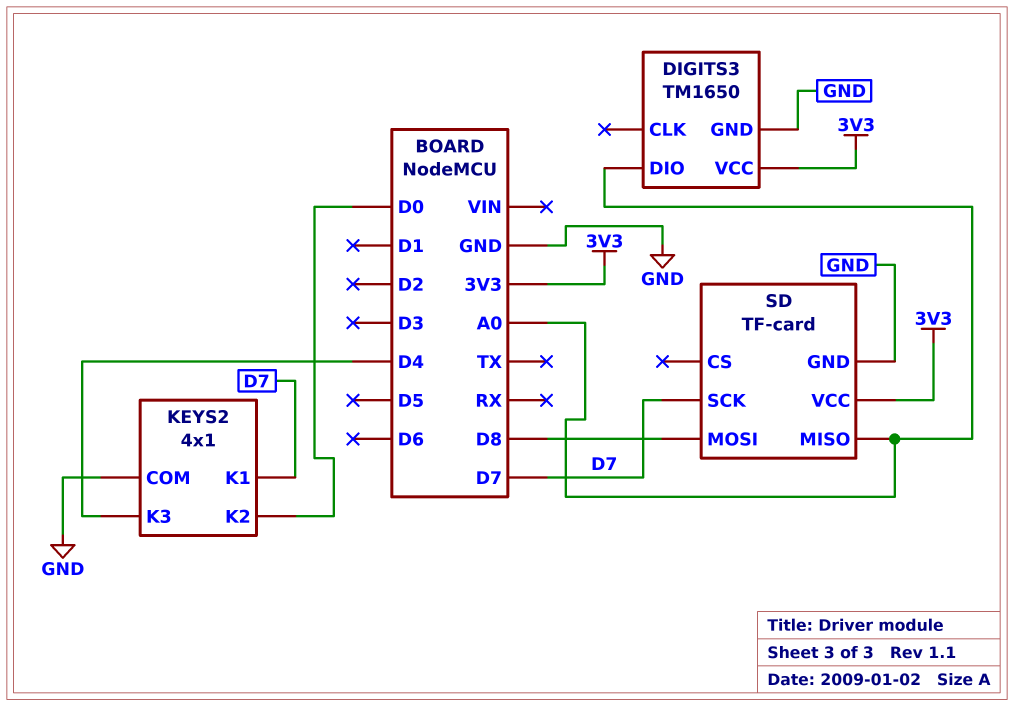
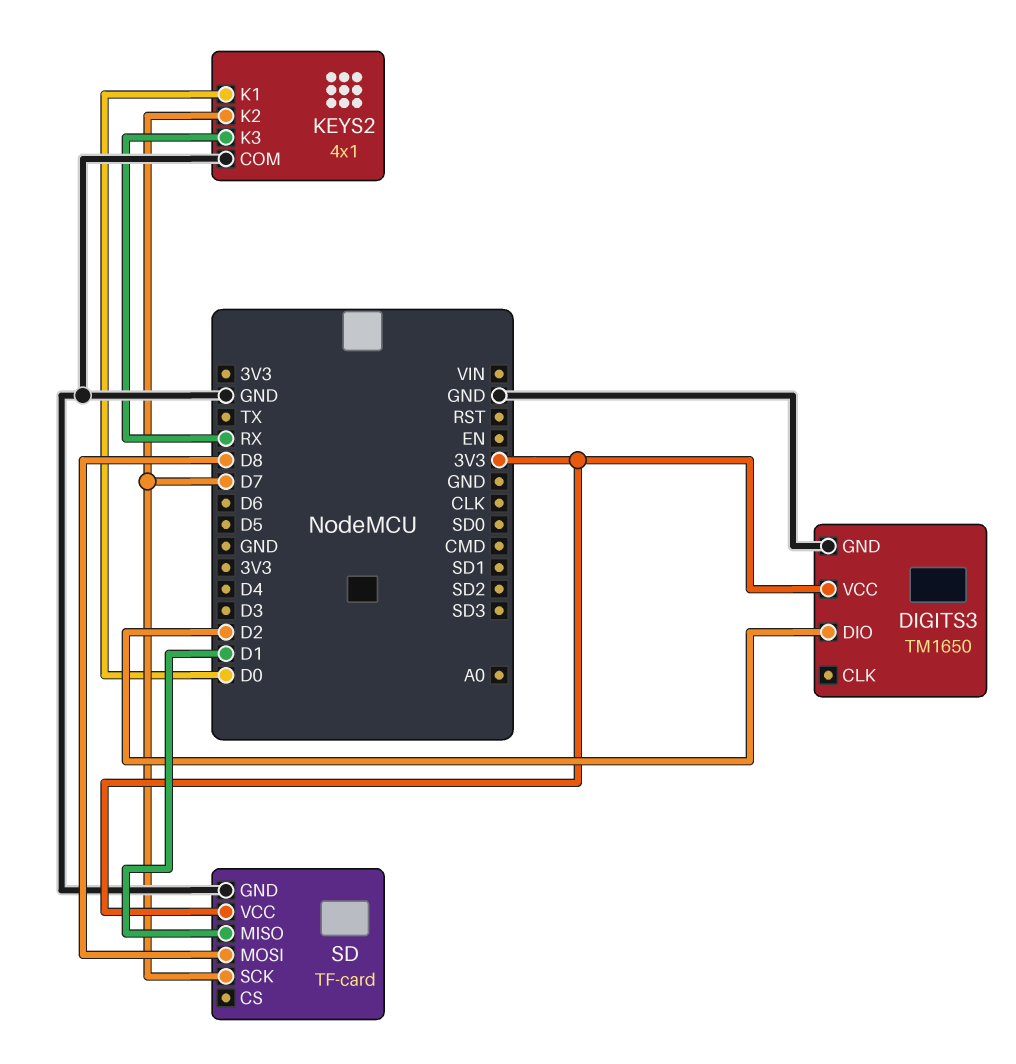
DIGITS3 pin DIO: A0 -> D2
KEYS2 pin K1: D7 -> D0
KEYS2 pin K2: D0 -> D7
KEYS2 pin K3: D4 -> RX
SD pin MISO: A0 -> D1

